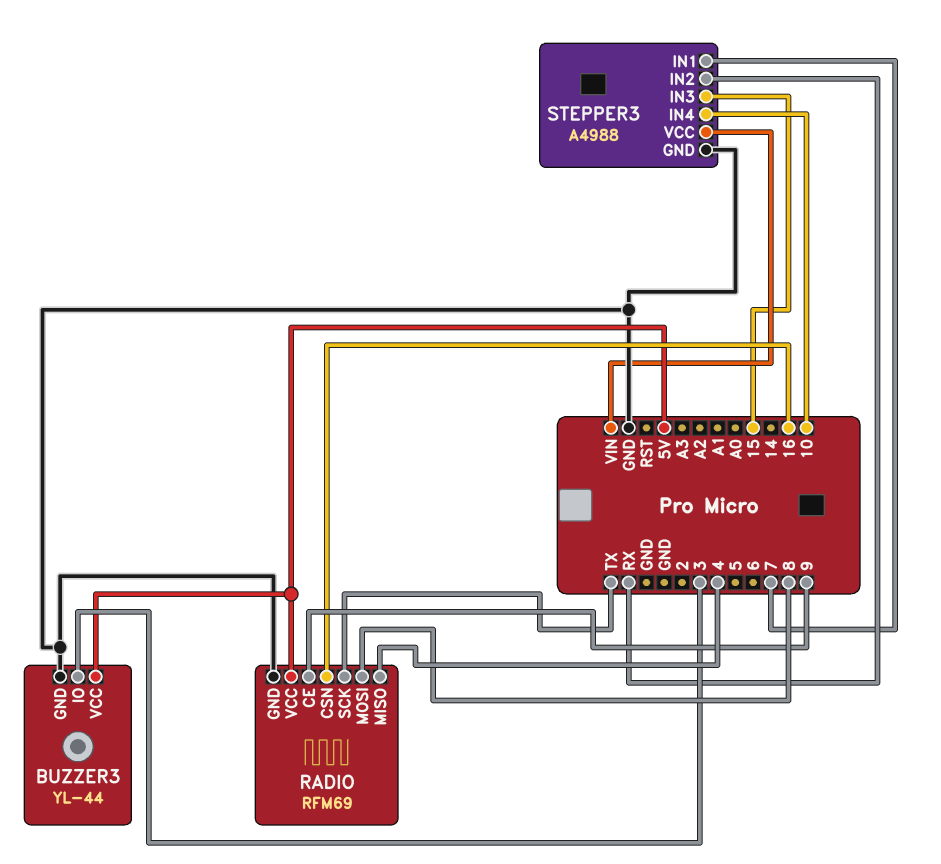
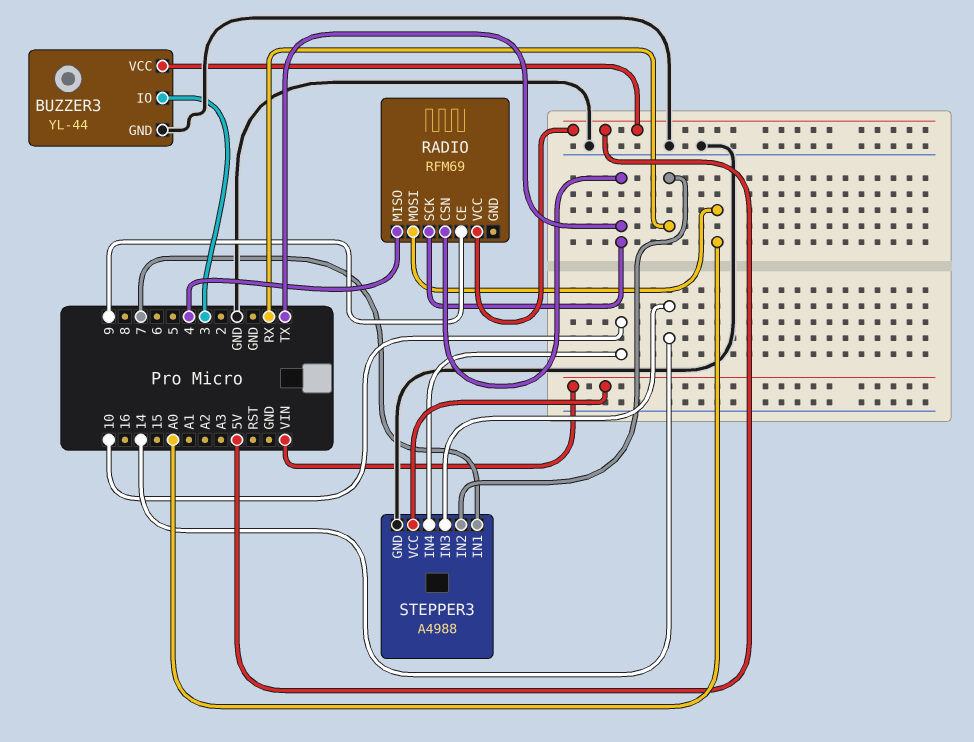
RADIO pin CSN: 16 -> TX
RADIO pin GND: GND -> none
RADIO pin MOSI: 8 -> A0
STEPPER3 pin IN3: 15 -> 14

